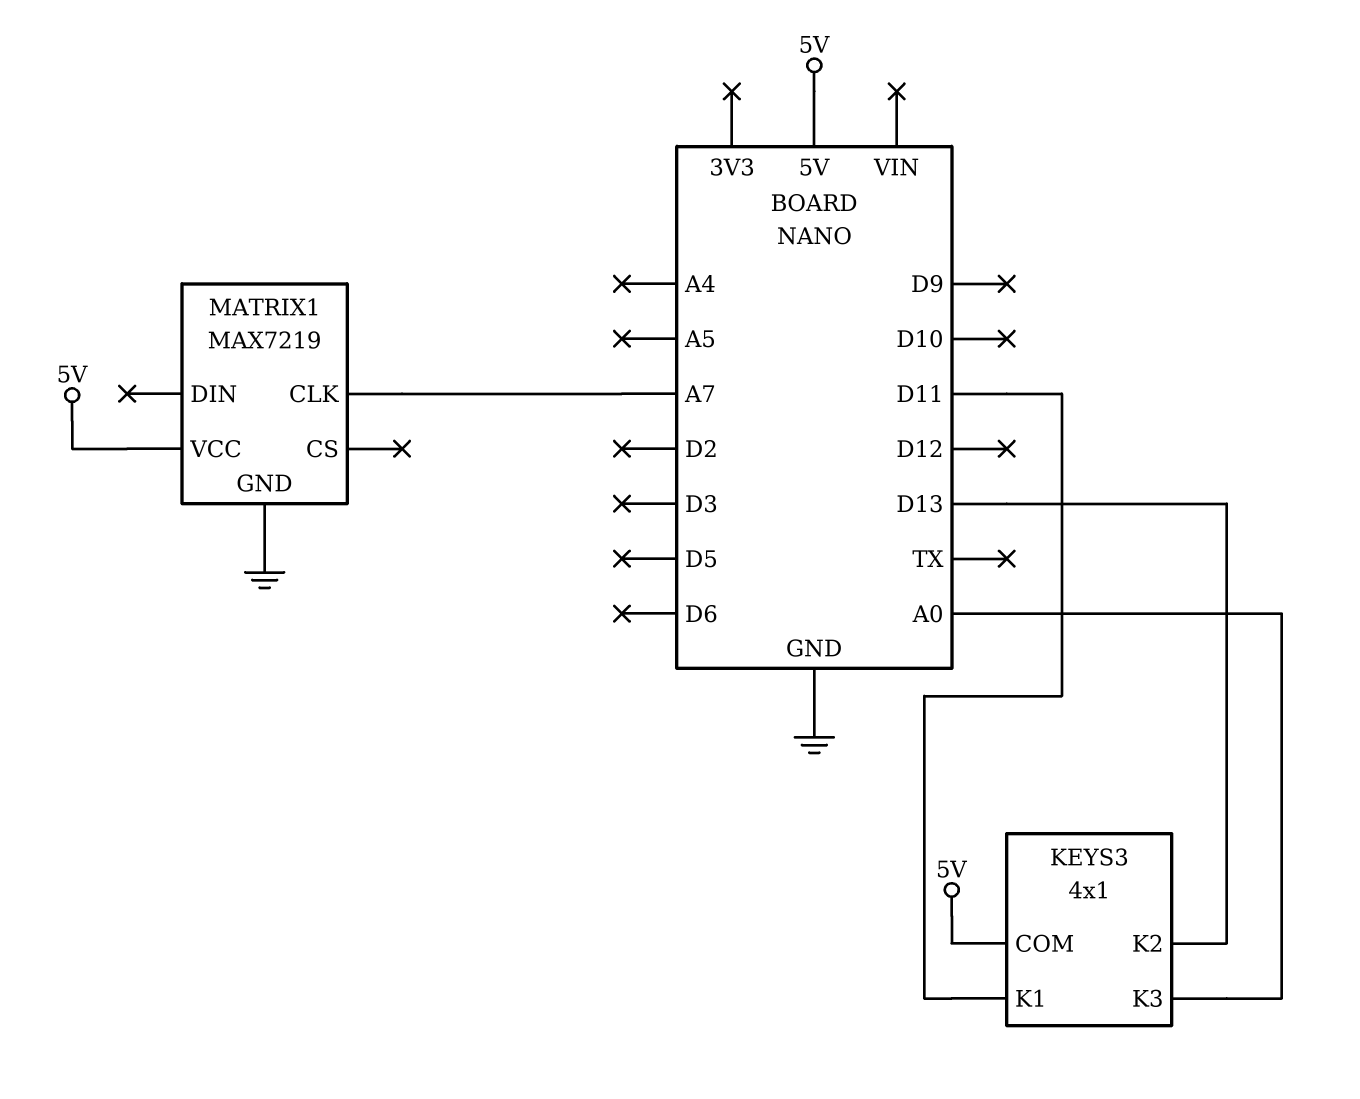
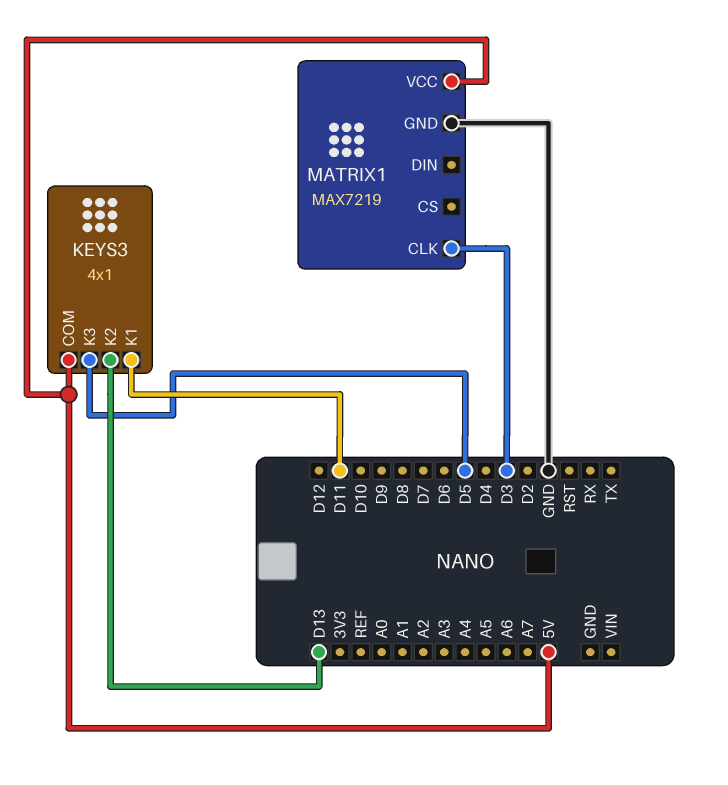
KEYS3 pin K3: A0 -> D5
MATRIX1 pin CLK: A7 -> D3

